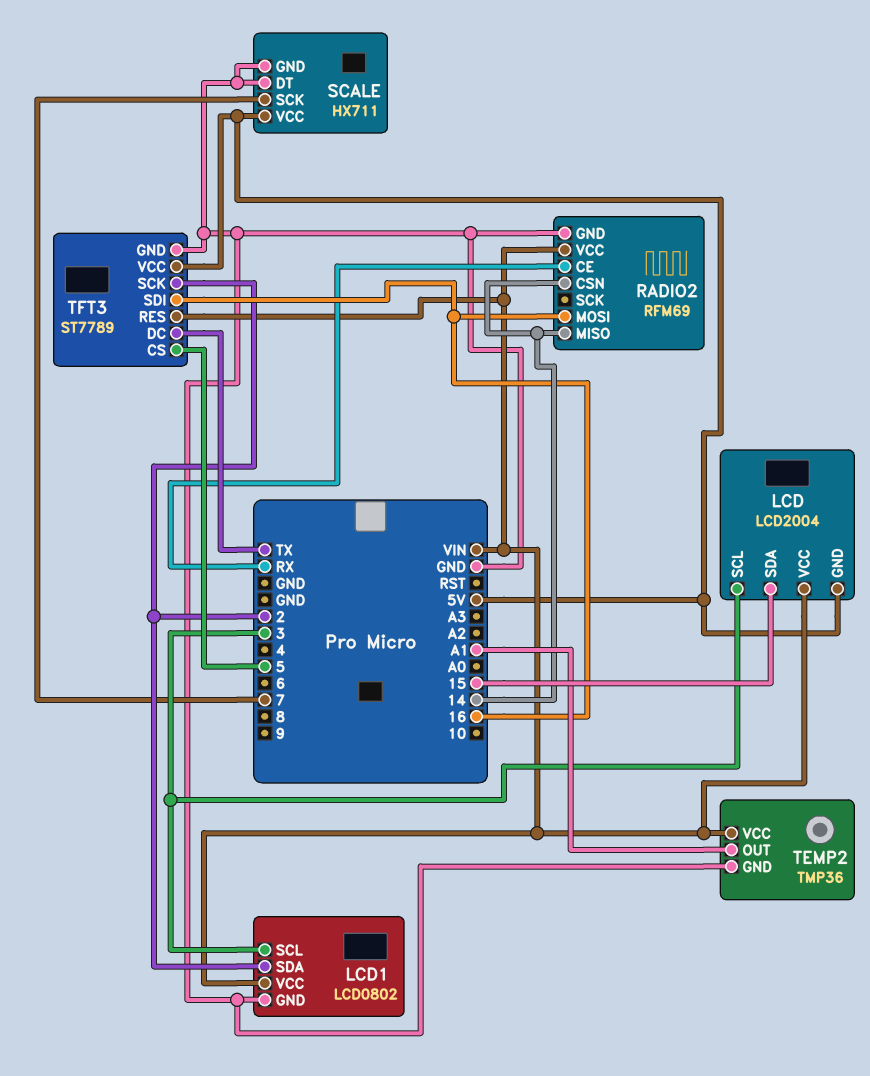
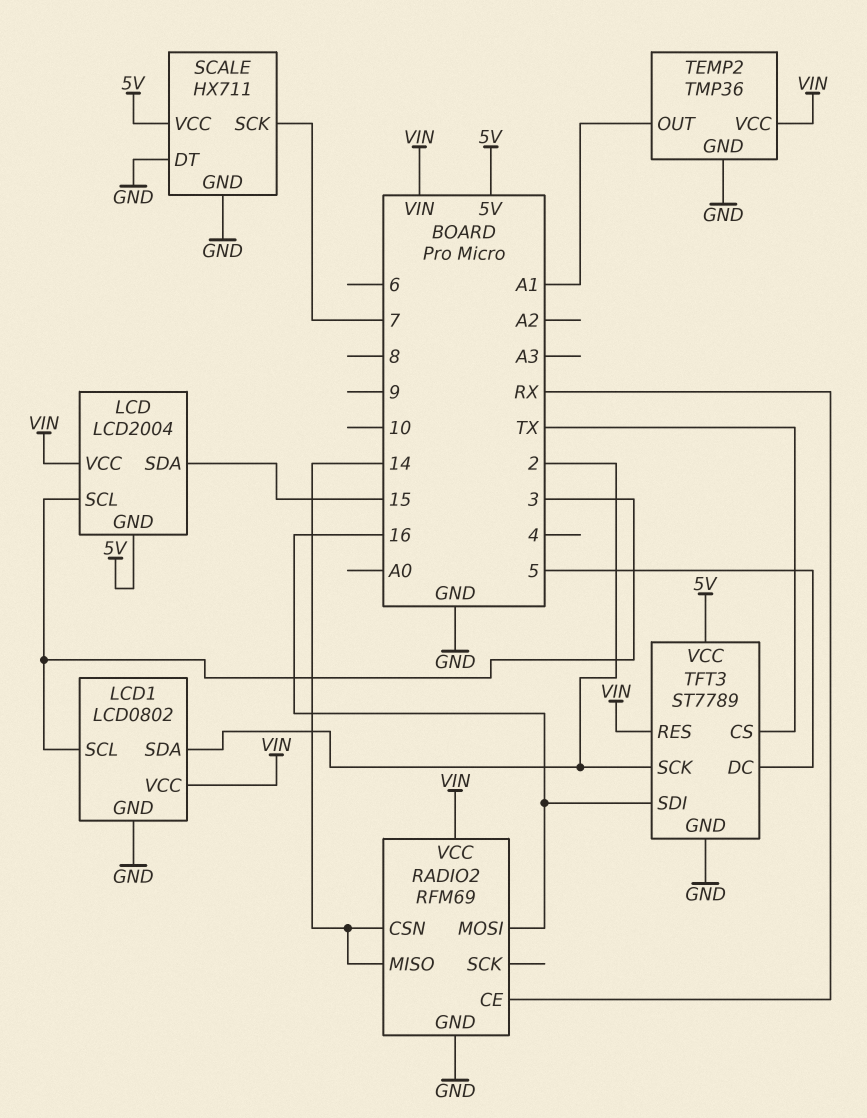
TFT3 pin CS: 5 -> TX
TFT3 pin DC: TX -> 5

